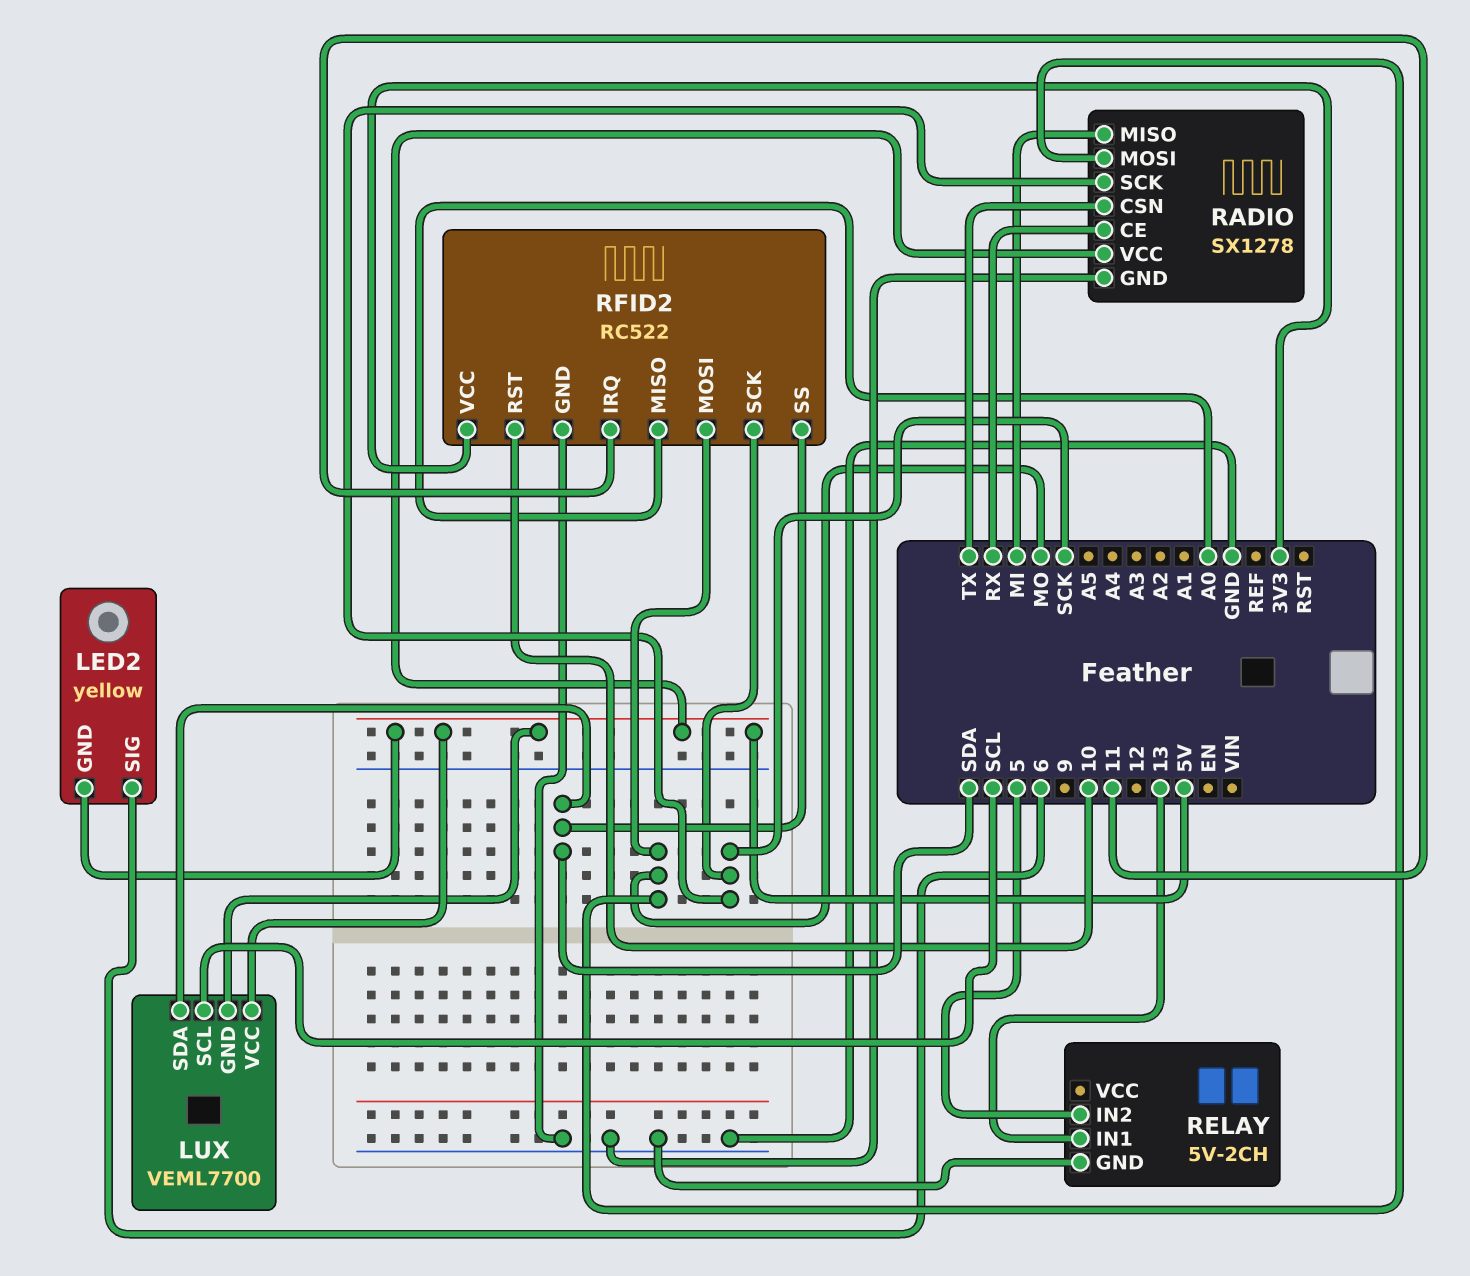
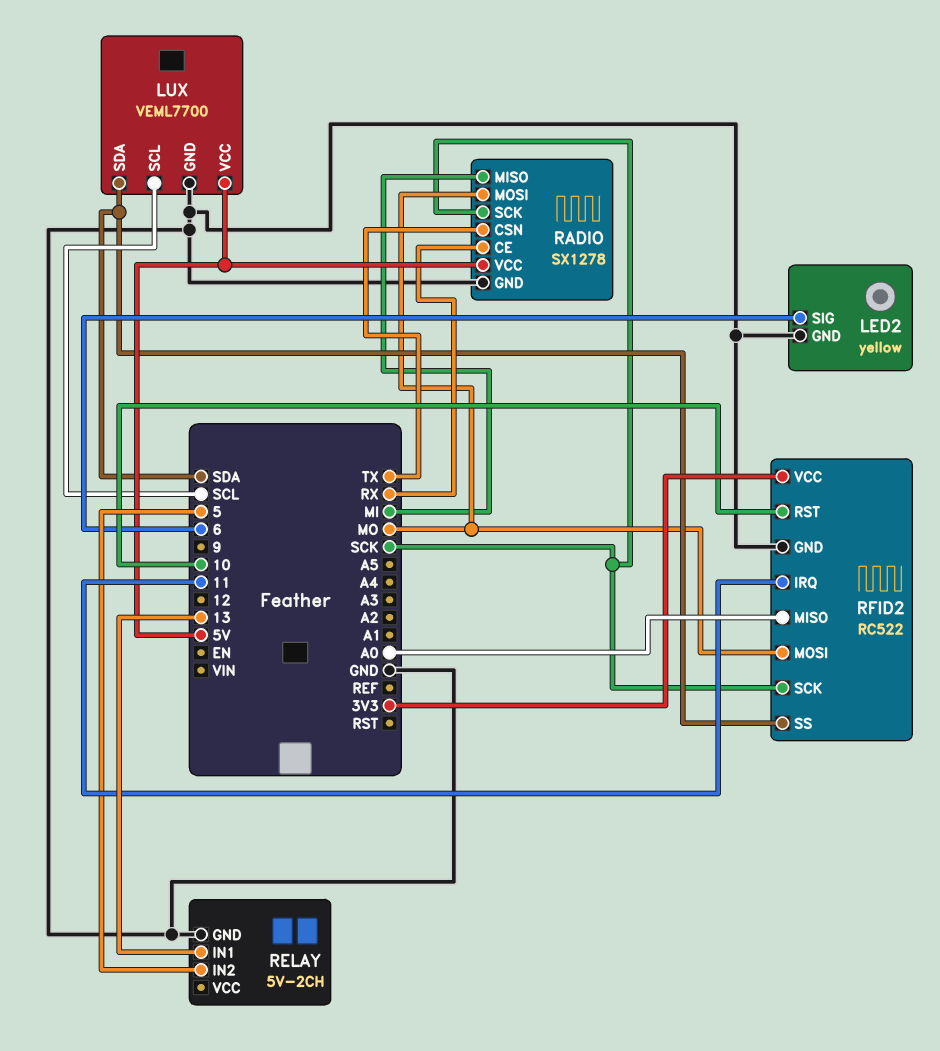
LED2 pin GND: 5V -> GND
LUX pin GND: 5V -> GND

